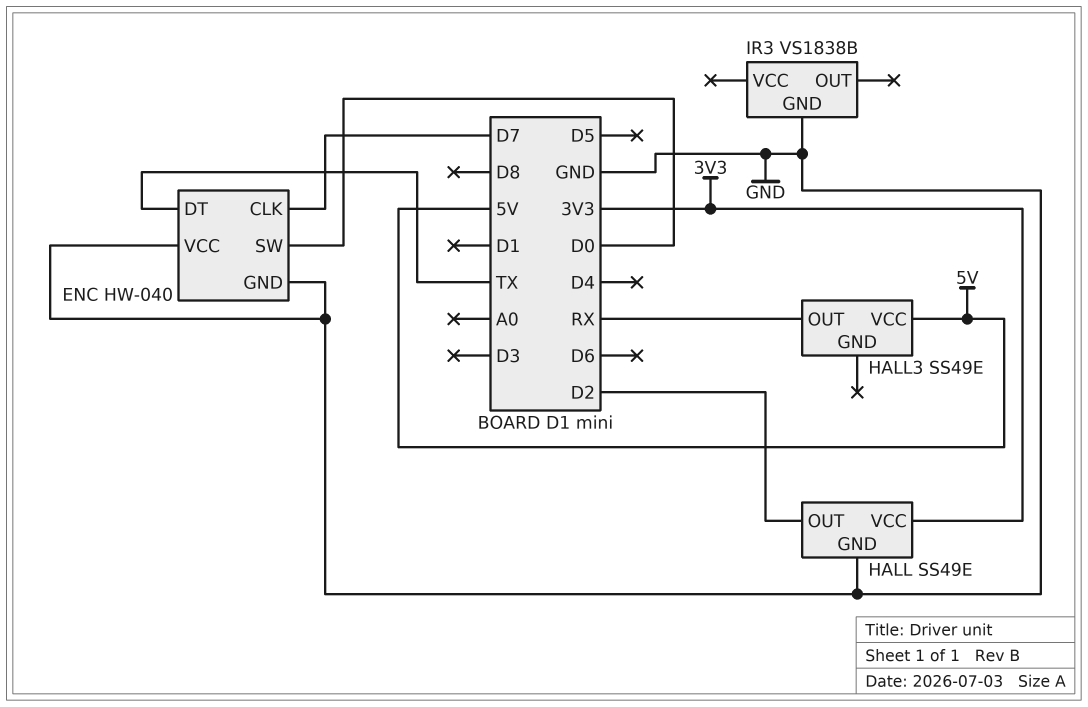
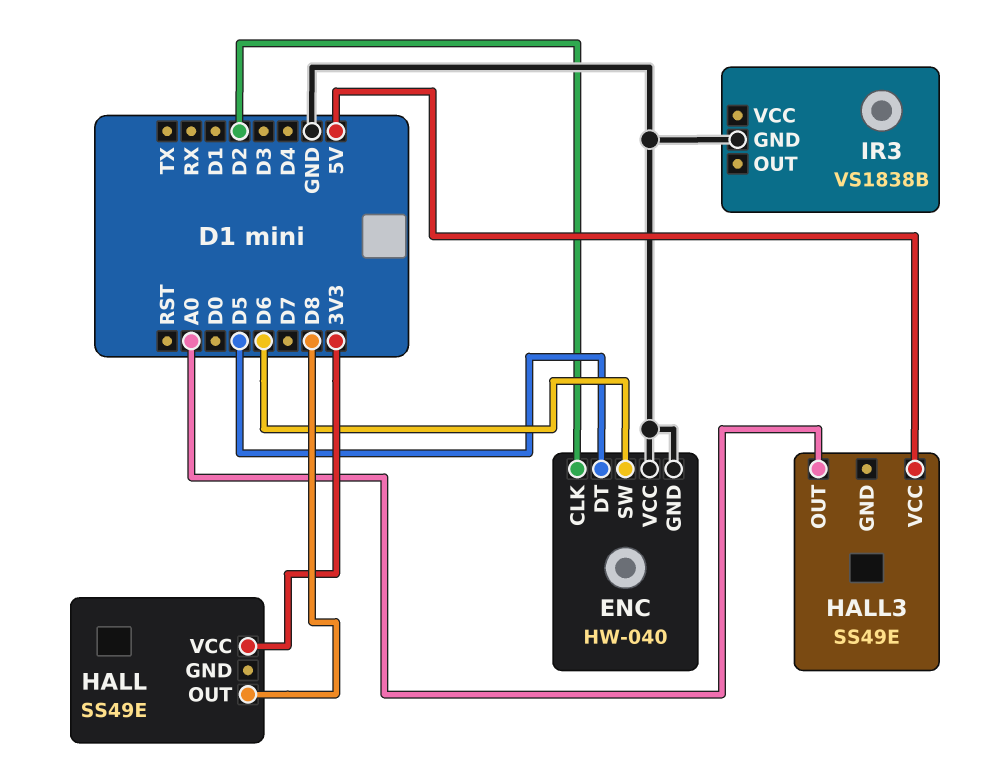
ENC pin CLK: D7 -> D2
ENC pin DT: TX -> D5
ENC pin SW: D0 -> D6
HALL pin GND: GND -> none
HALL pin OUT: D2 -> D8
HALL3 pin OUT: RX -> A0

